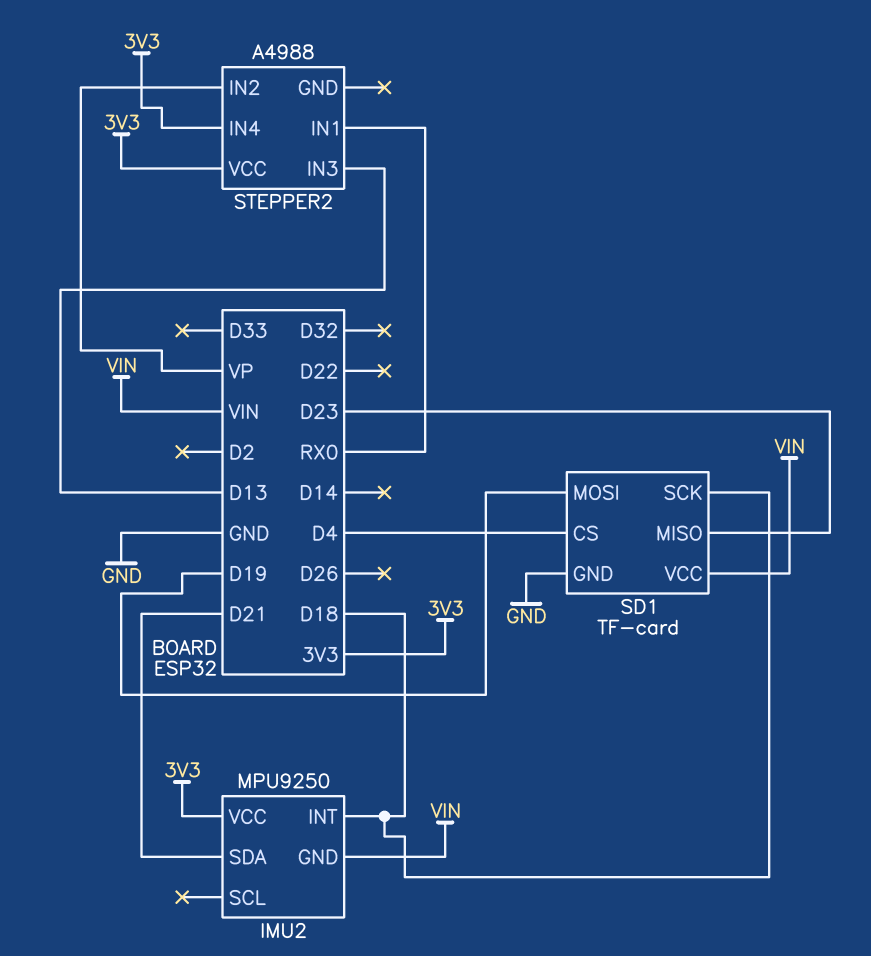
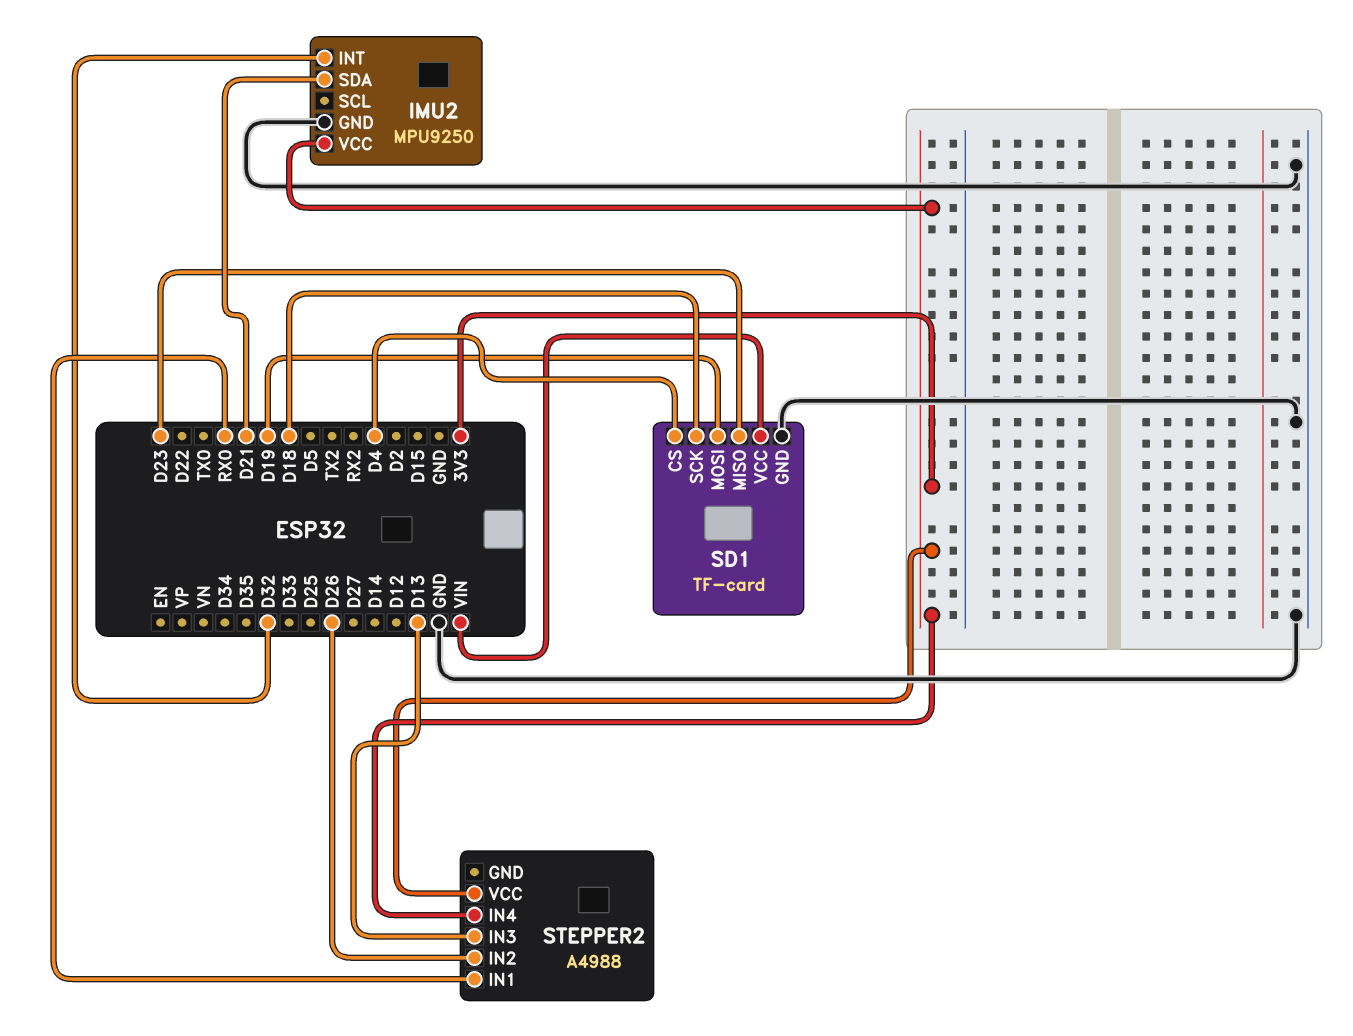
IMU2 pin GND: VIN -> GND
IMU2 pin INT: D18 -> D32
STEPPER2 pin IN2: VP -> D26

